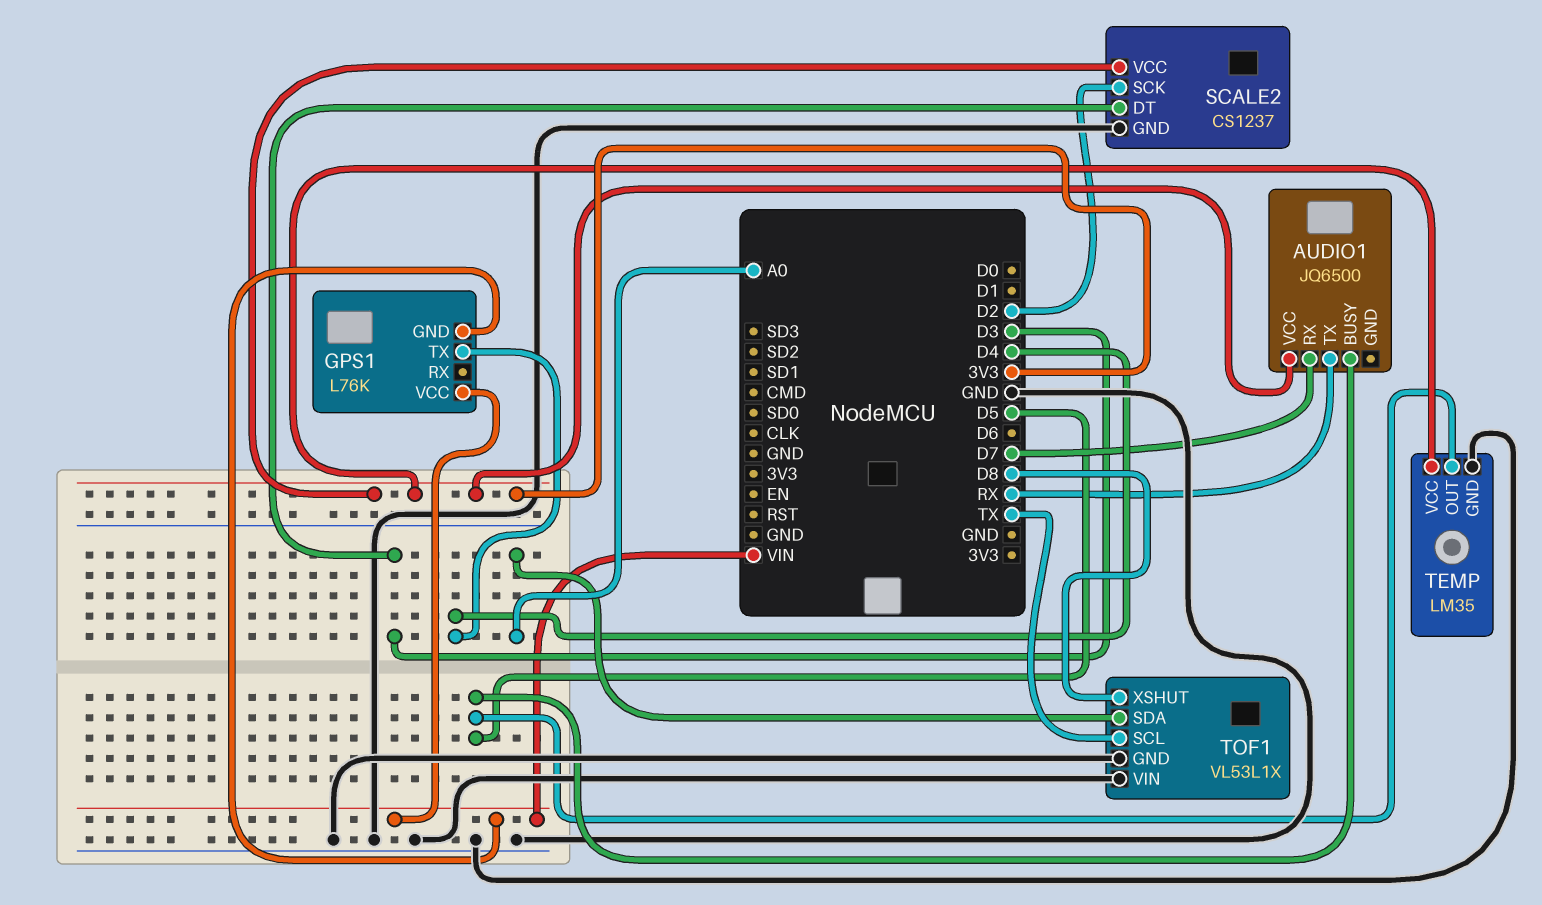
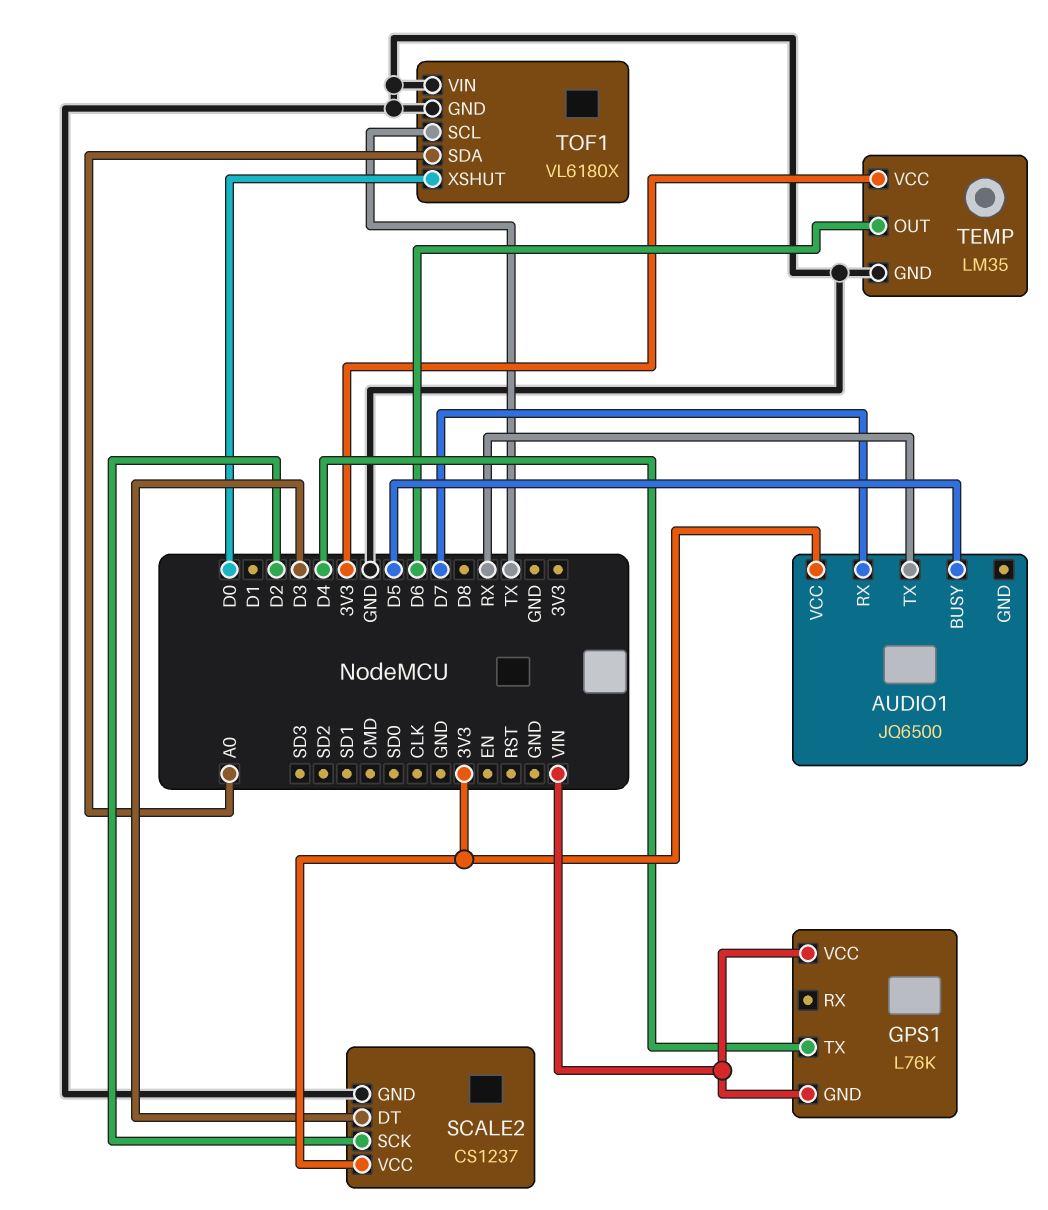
TEMP pin OUT: D5 -> D6
TOF1: VL53L1X -> VL6180X
TOF1 pin XSHUT: D8 -> D0

